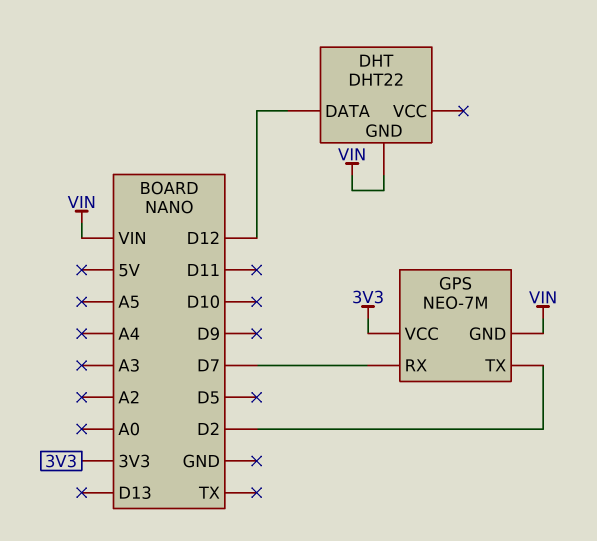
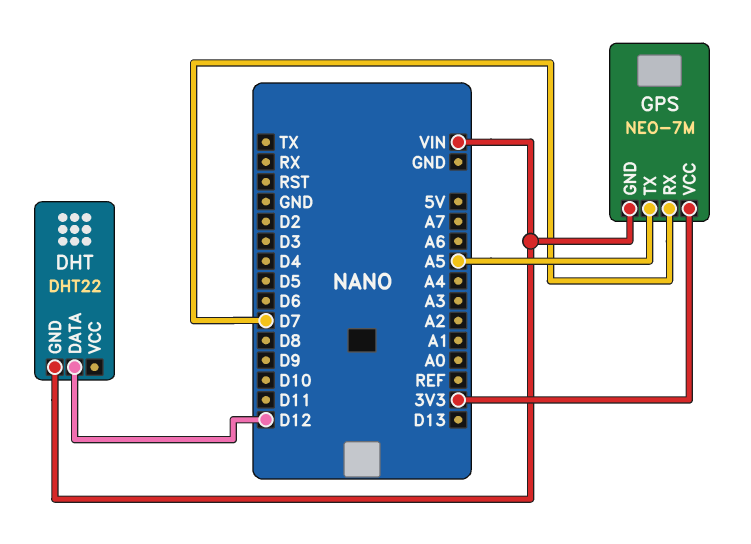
GPS pin TX: D2 -> A5

